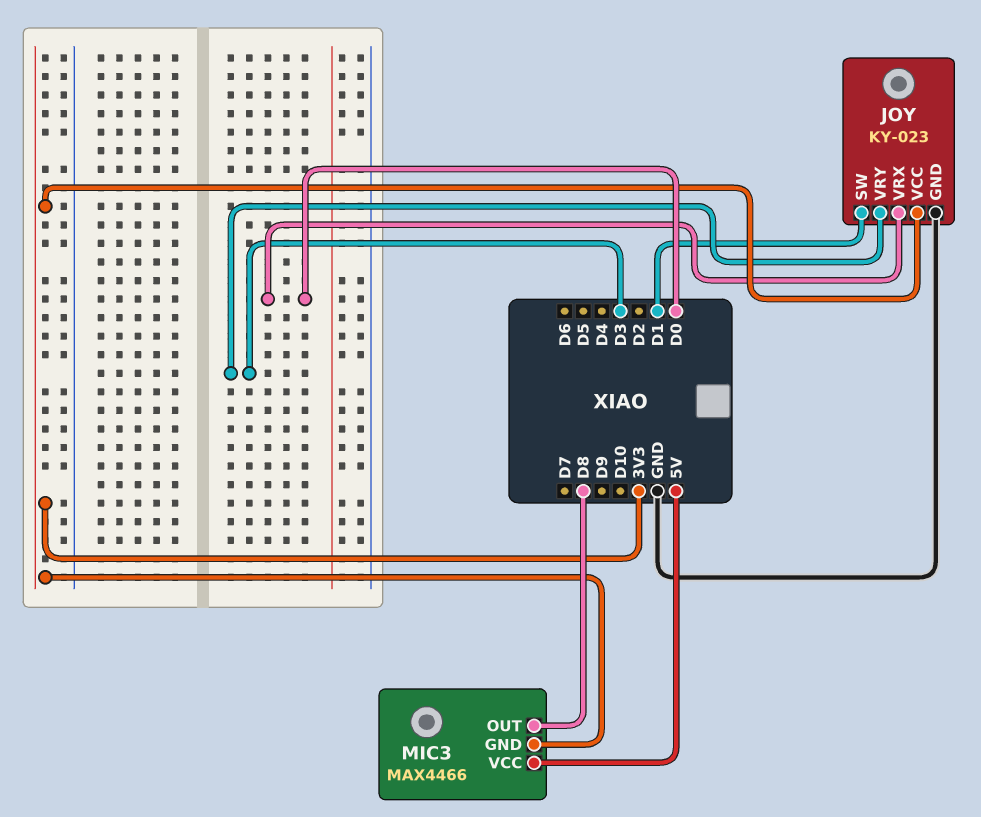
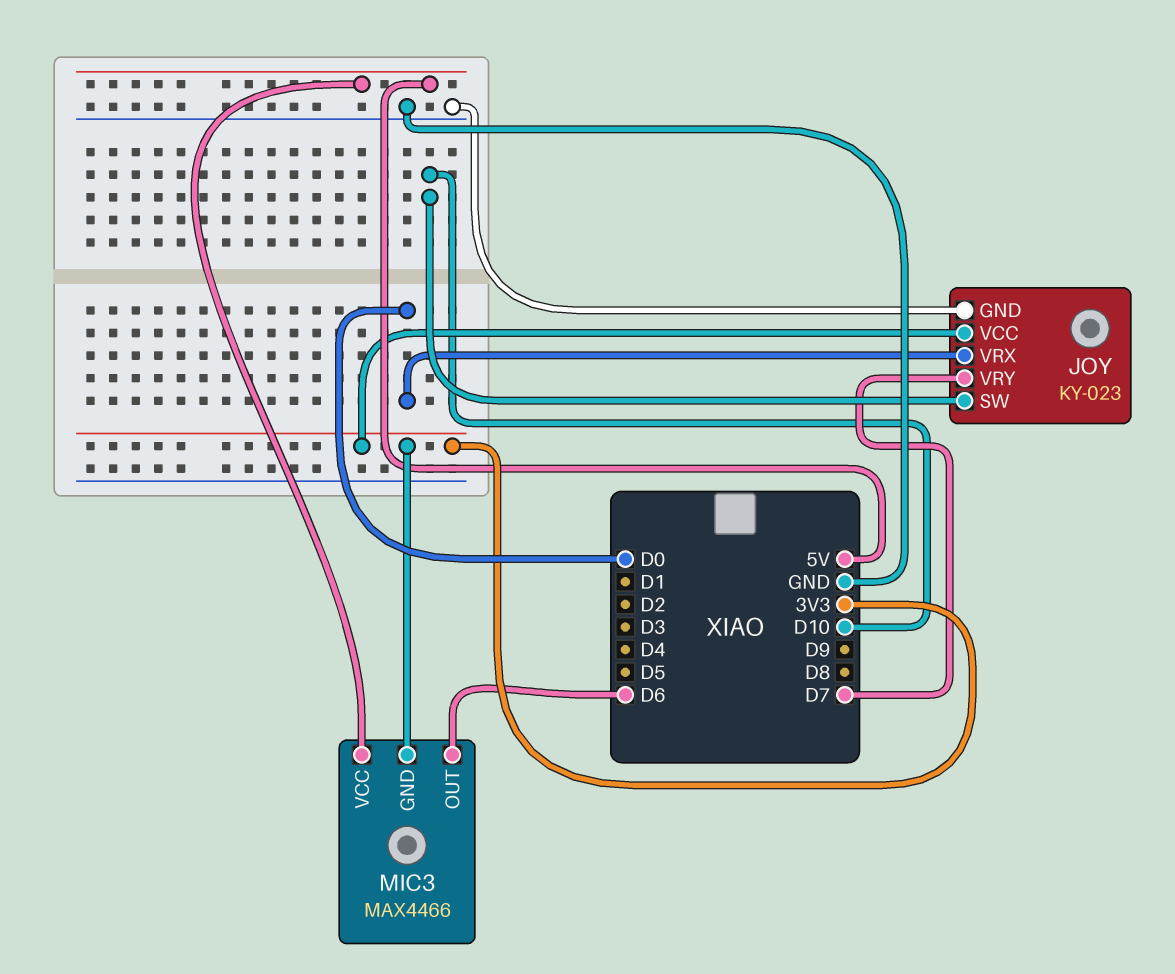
JOY pin SW: D1 -> D10
JOY pin VRY: D3 -> D7
MIC3 pin OUT: D8 -> D6

